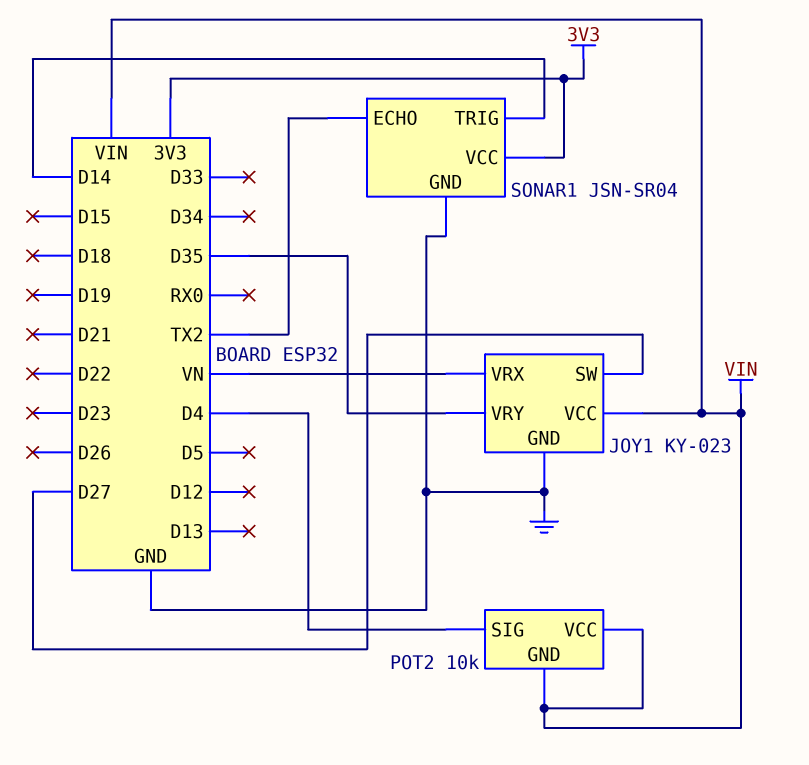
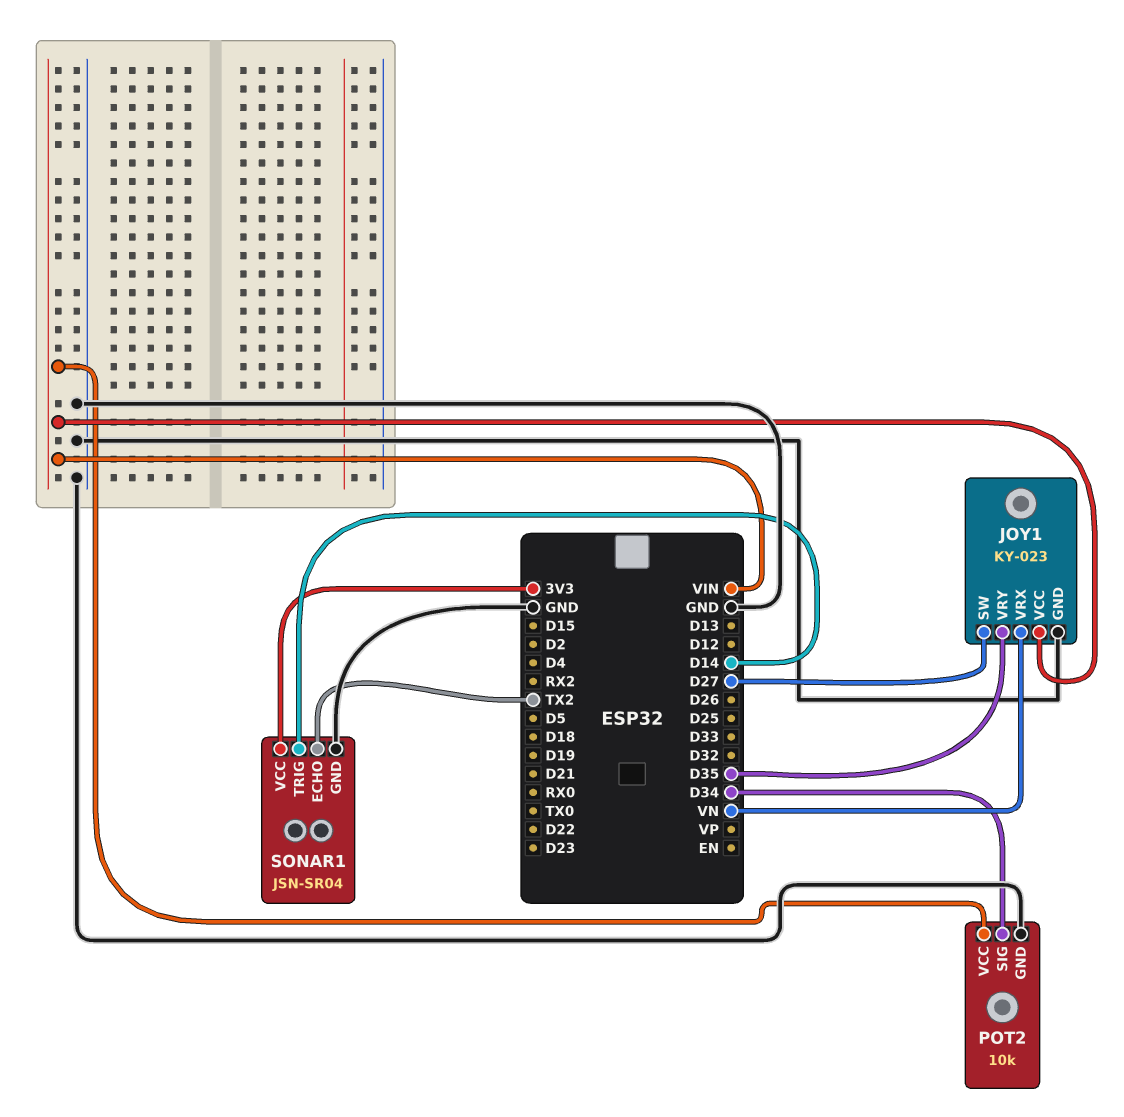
POT2 pin GND: VIN -> GND
POT2 pin SIG: D4 -> D34

